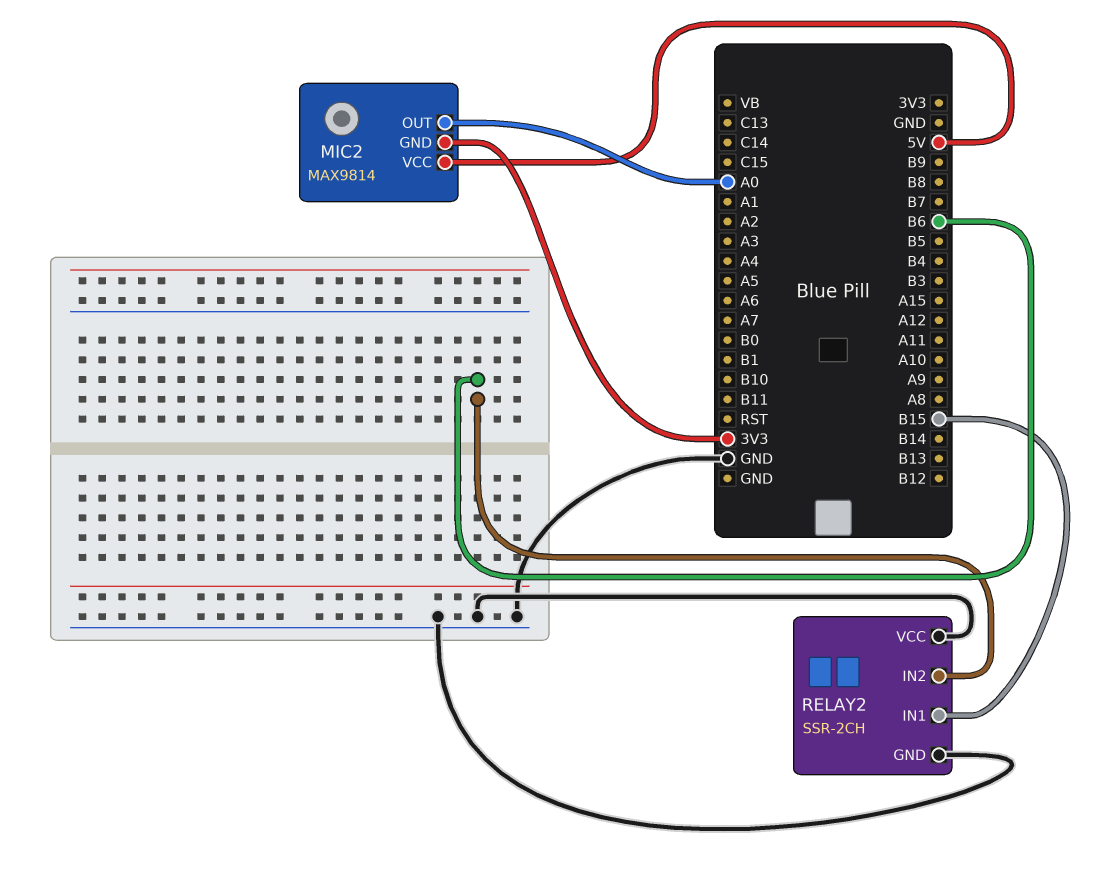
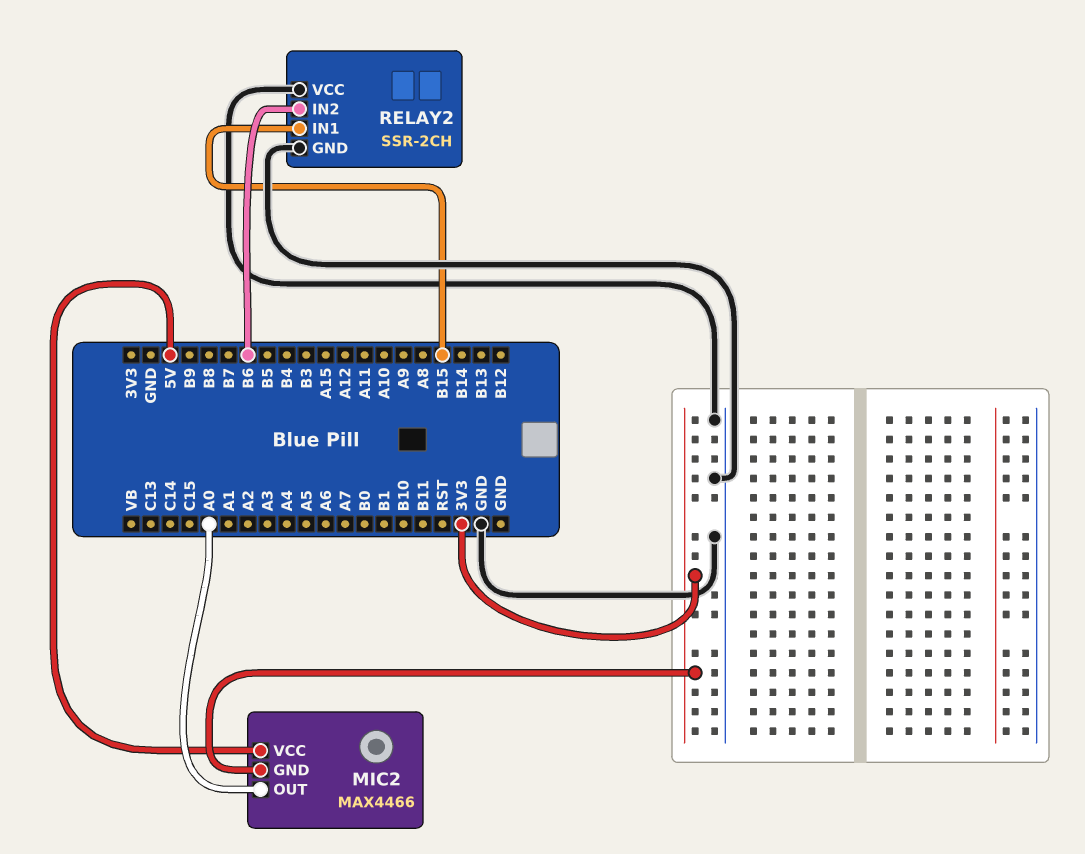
MIC2: MAX9814 -> MAX4466

